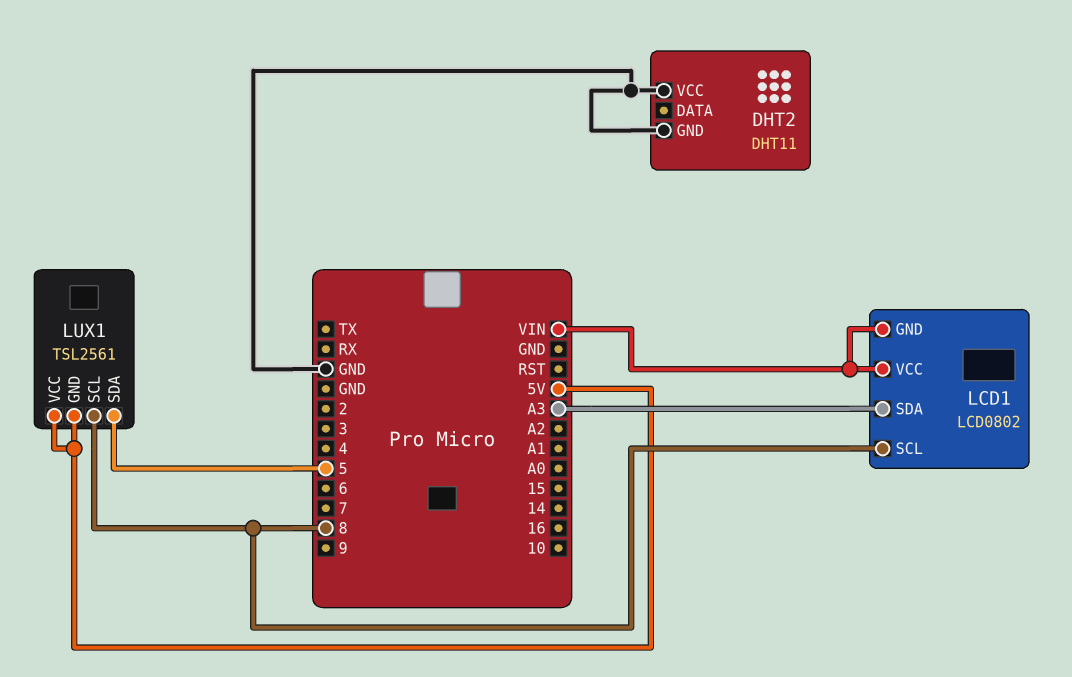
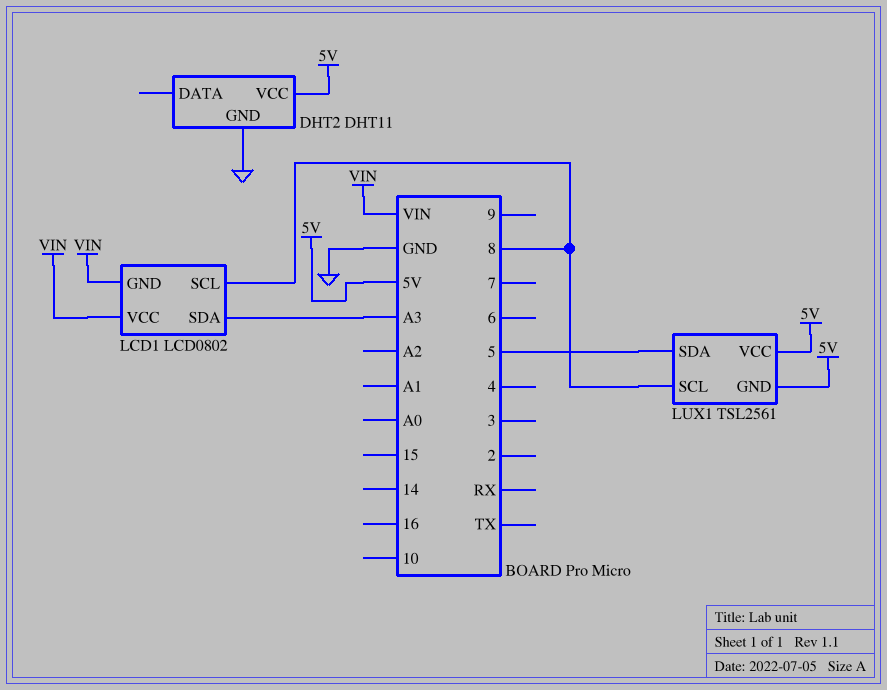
DHT2 pin VCC: GND -> 5V

